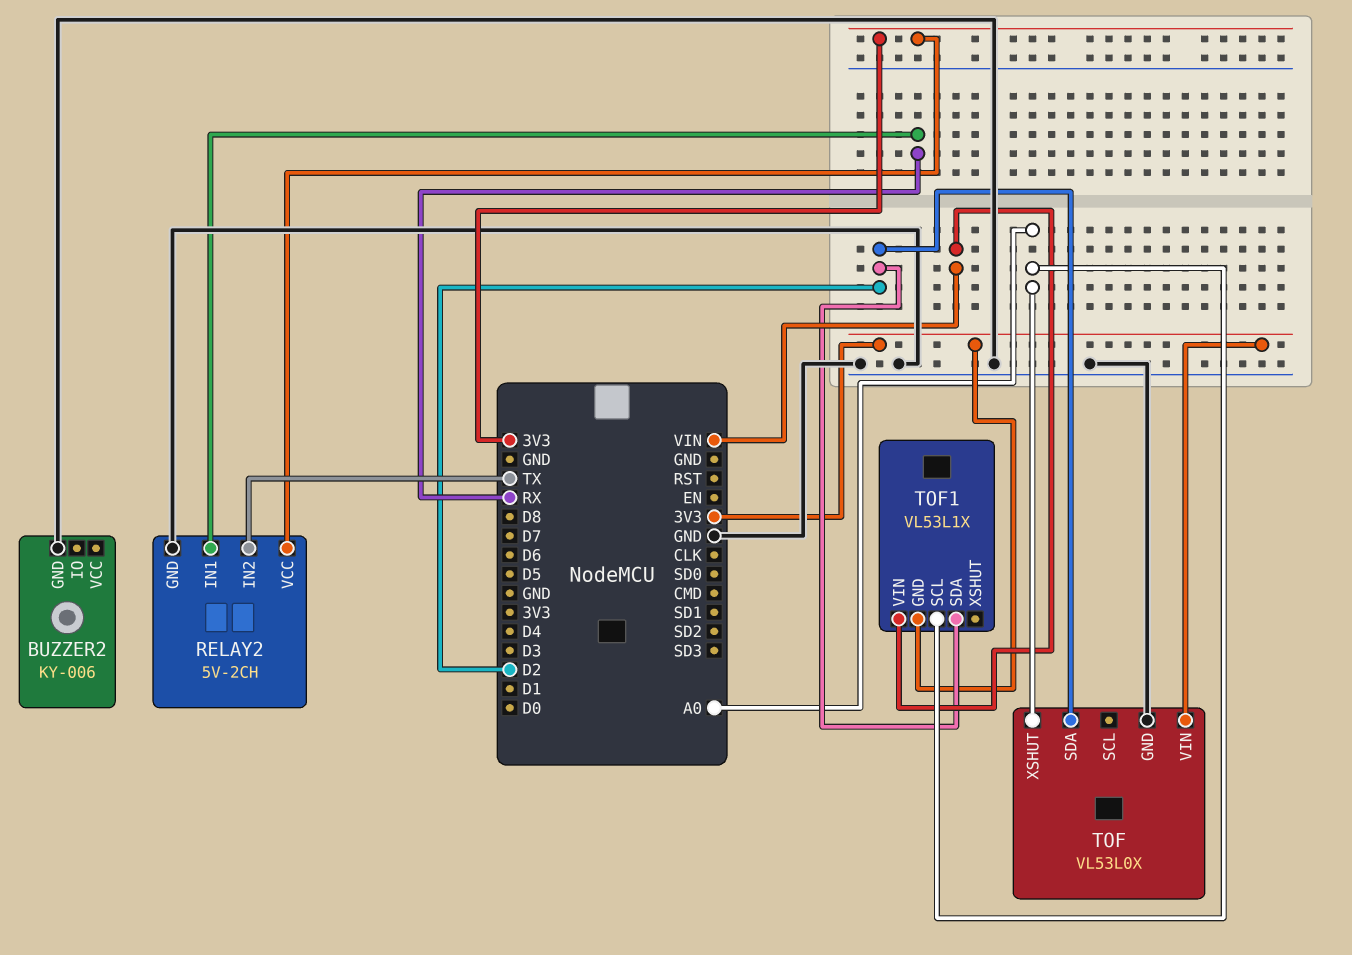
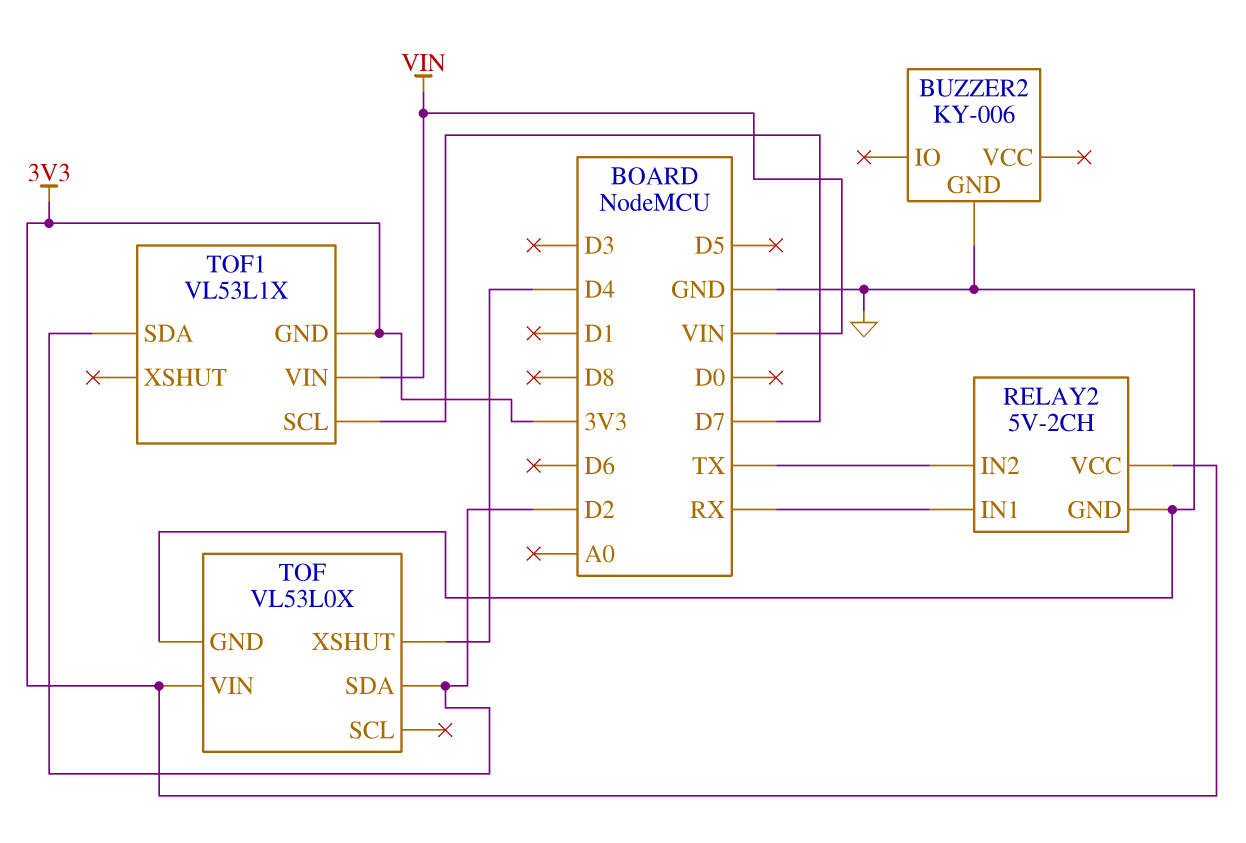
TOF pin XSHUT: A0 -> D4
TOF1 pin SCL: A0 -> D7

